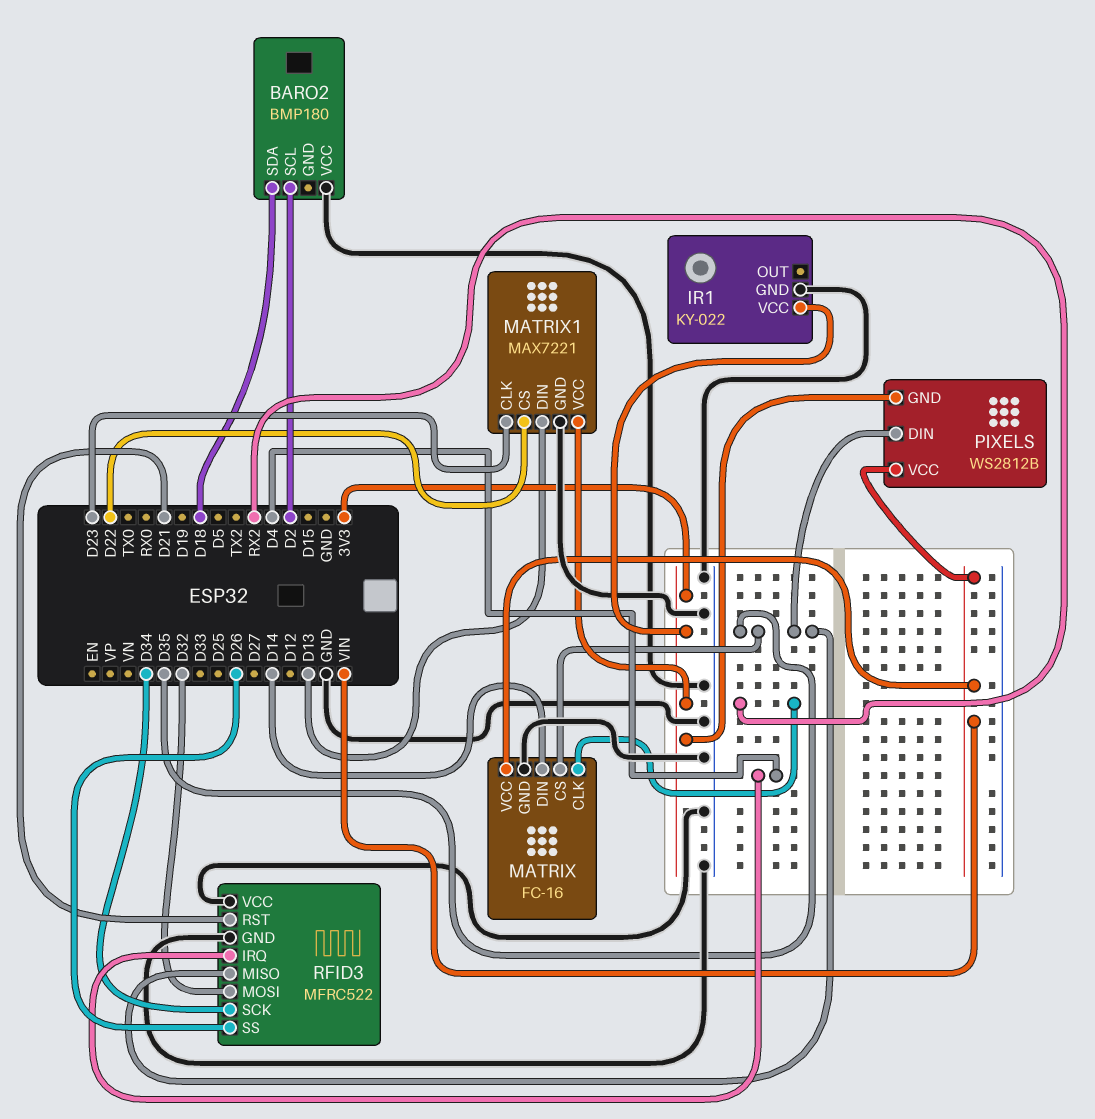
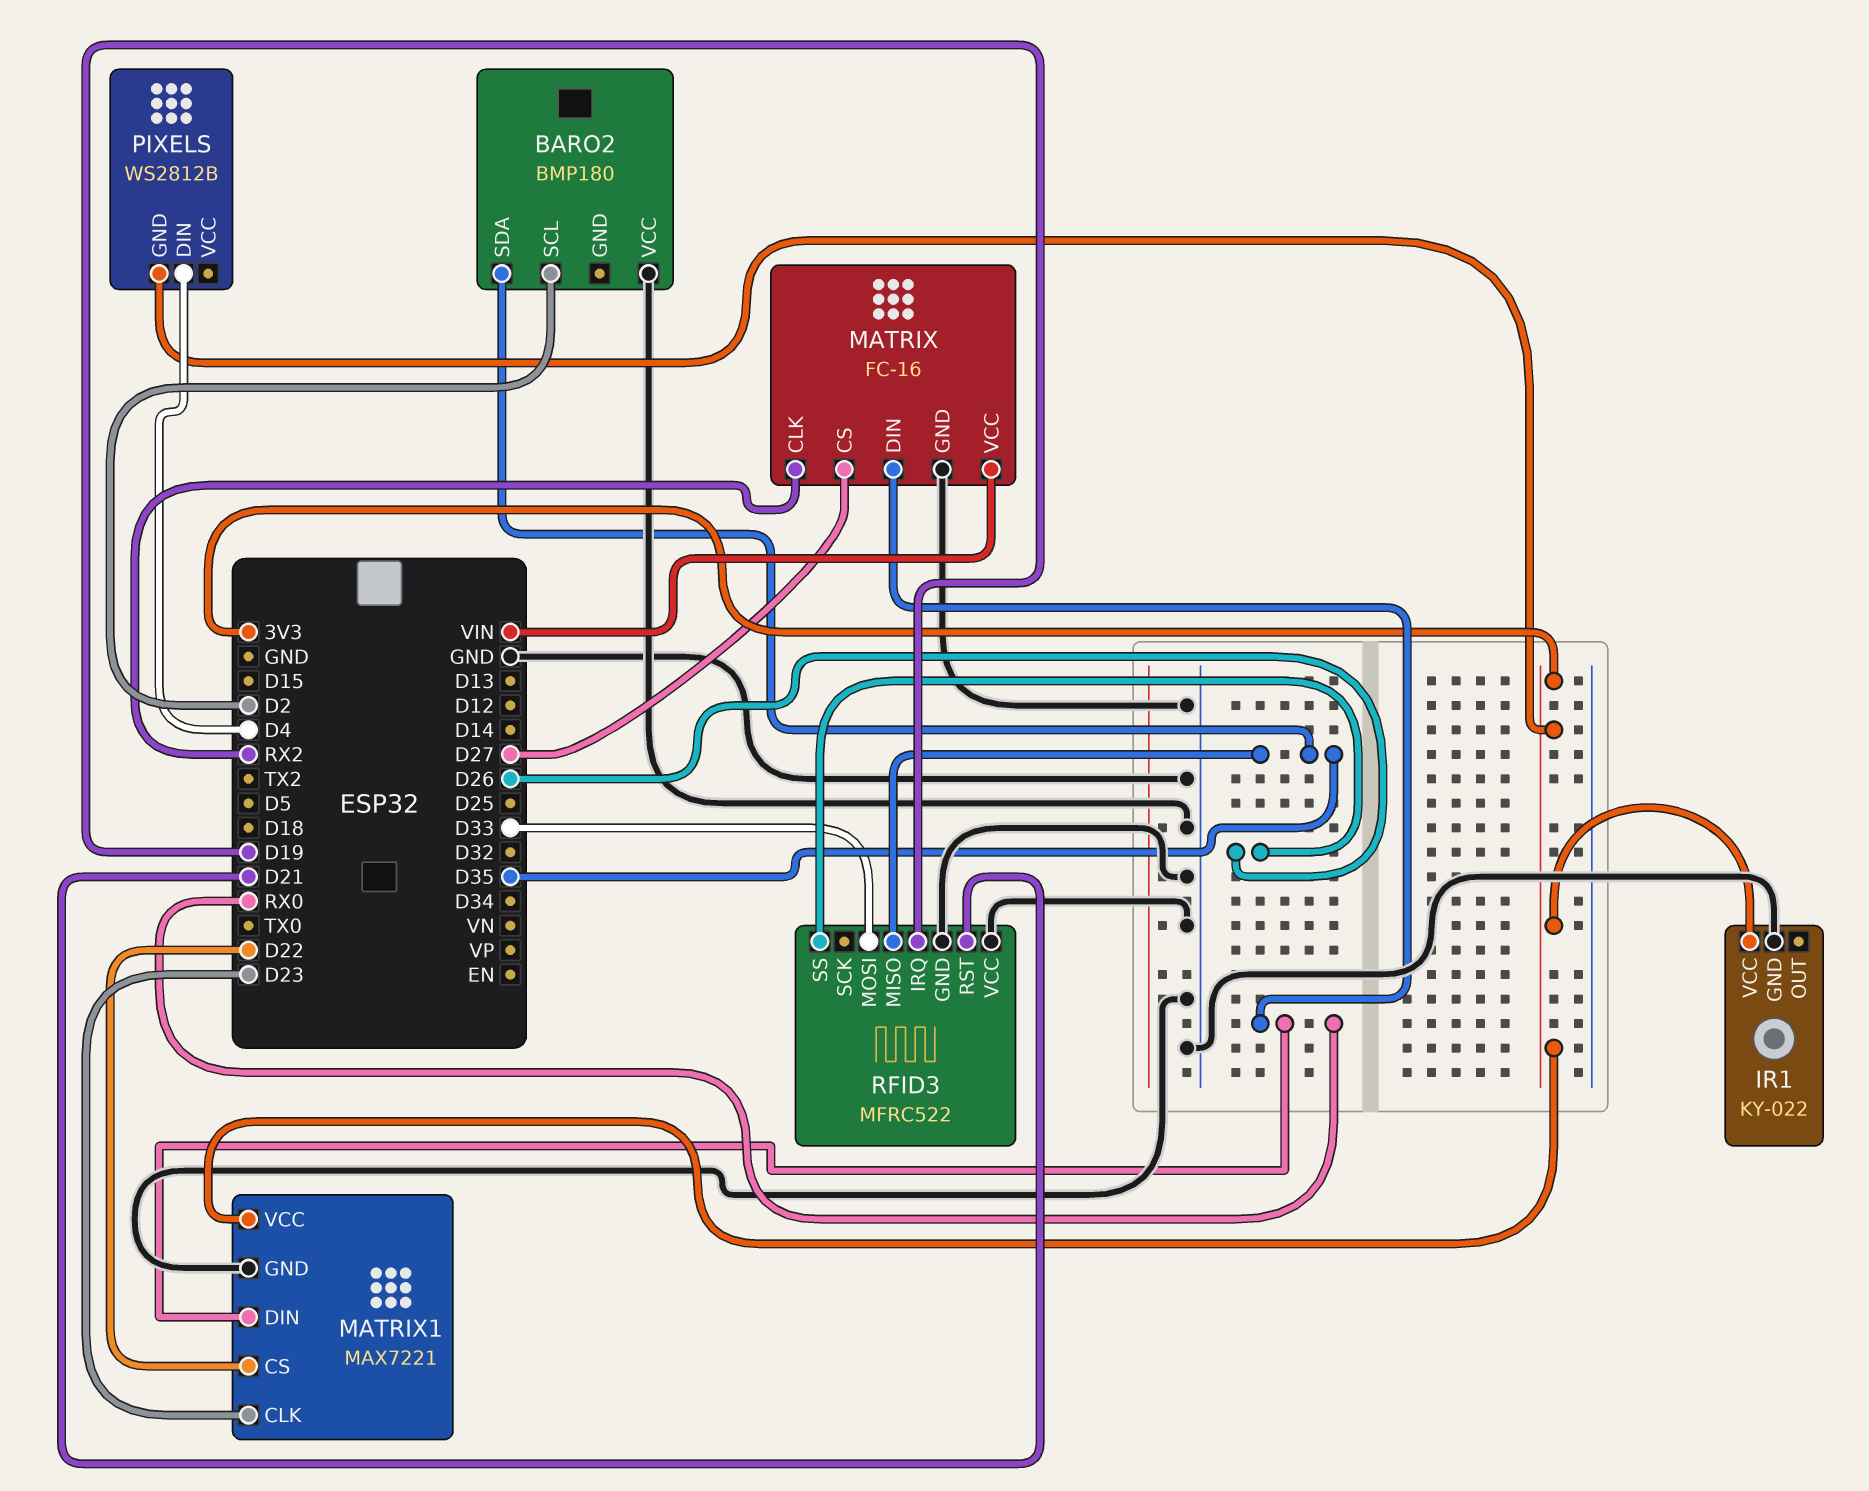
BARO2 pin SDA: D18 -> D35
MATRIX pin CS: D35 -> D27
MATRIX pin DIN: D14 -> RX0
MATRIX1 pin DIN: D13 -> RX0
PIXELS pin DIN: D35 -> D4
PIXELS pin VCC: VIN -> none
RFID3 pin IRQ: D4 -> D19
RFID3 pin MOSI: D32 -> D33
RFID3 pin SCK: D34 -> none

